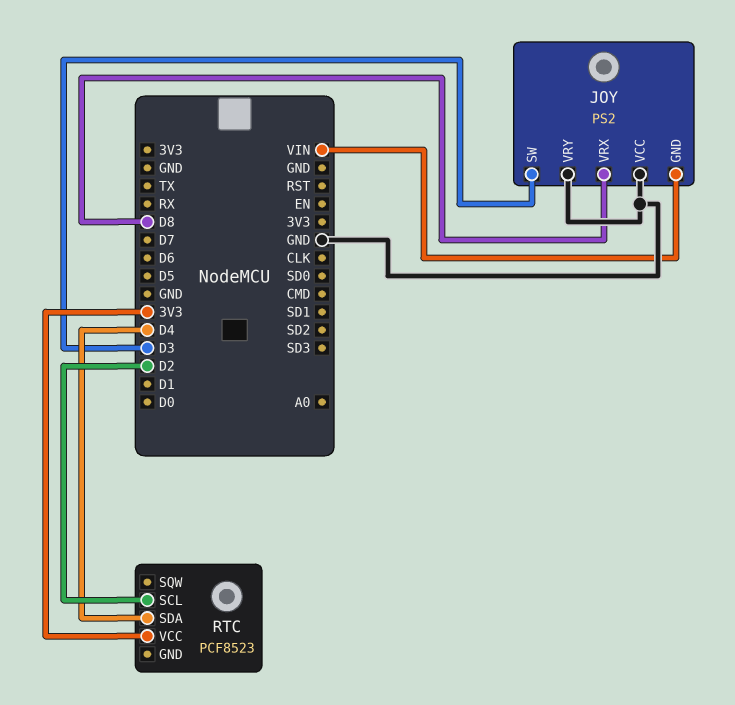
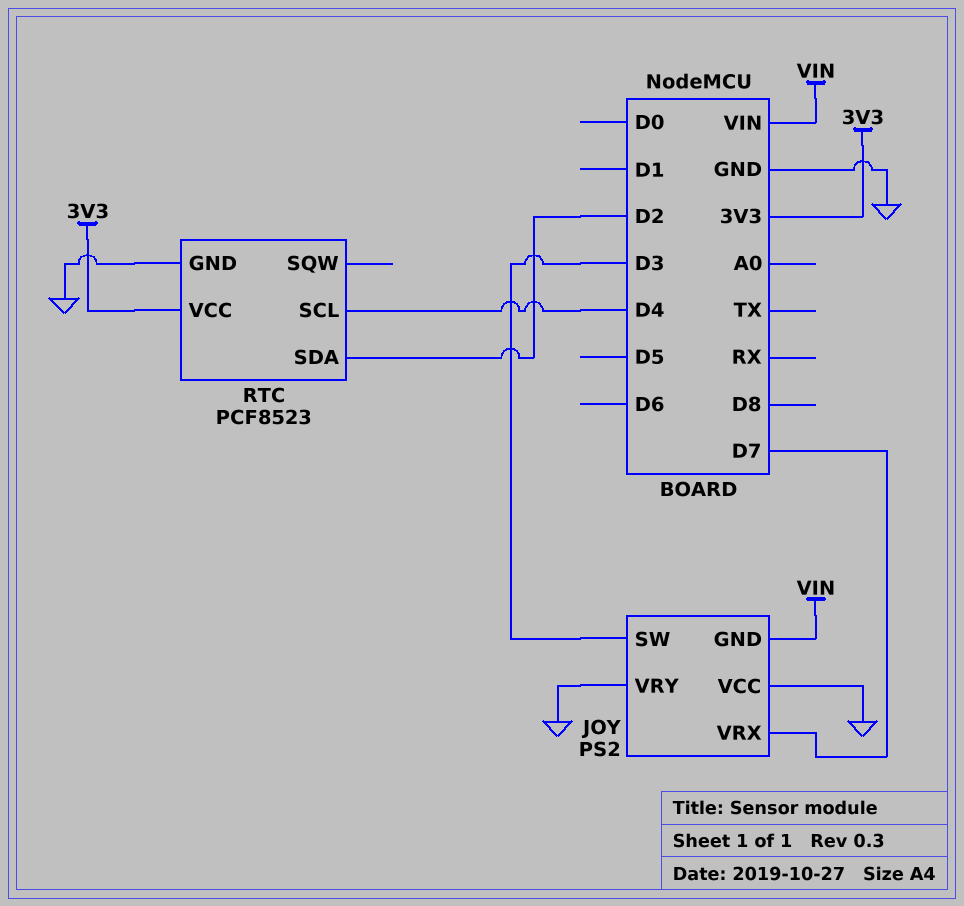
JOY pin VRX: D8 -> D7
RTC pin GND: none -> GND
RTC pin SCL: D2 -> D4
RTC pin SDA: D4 -> D2

